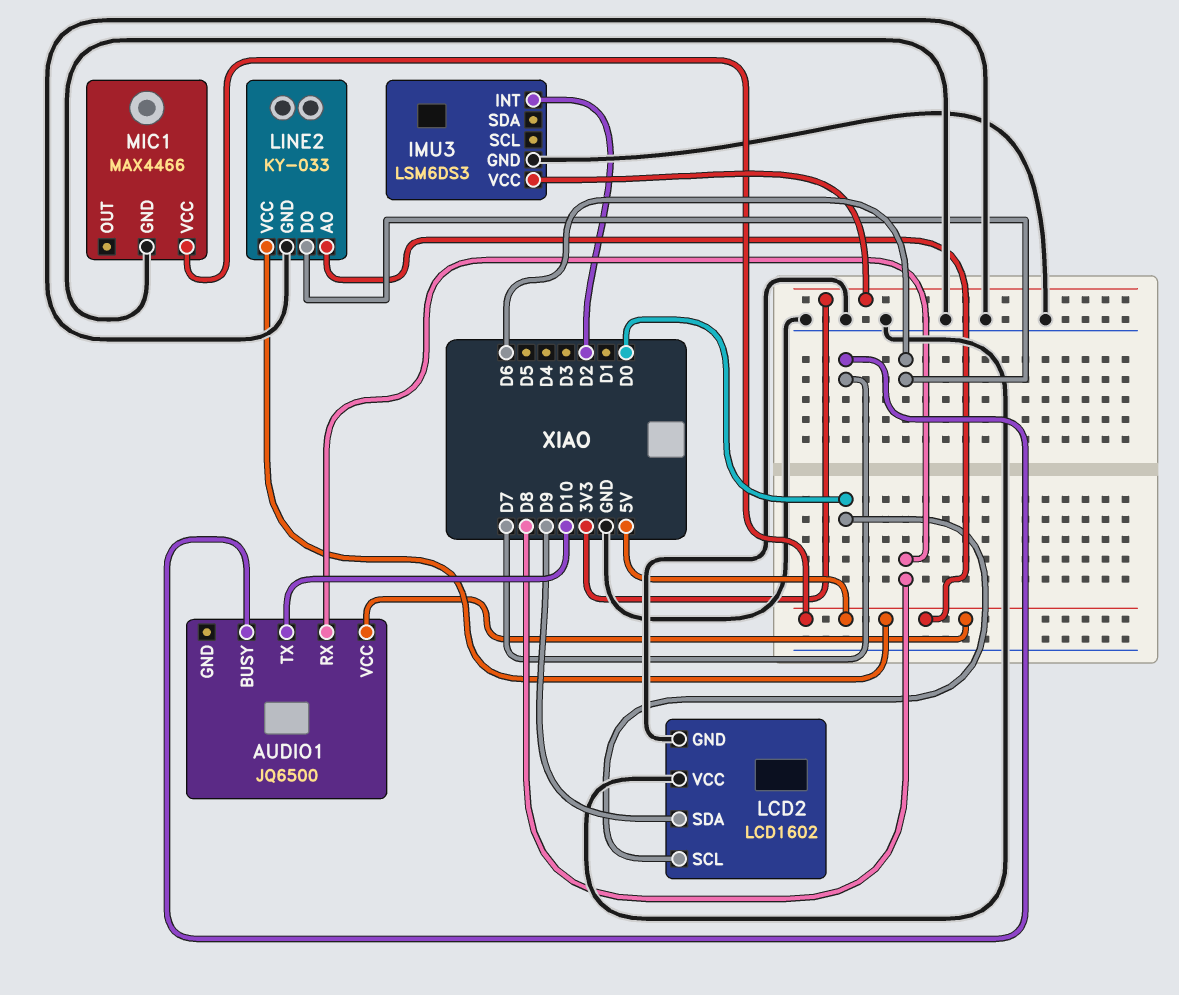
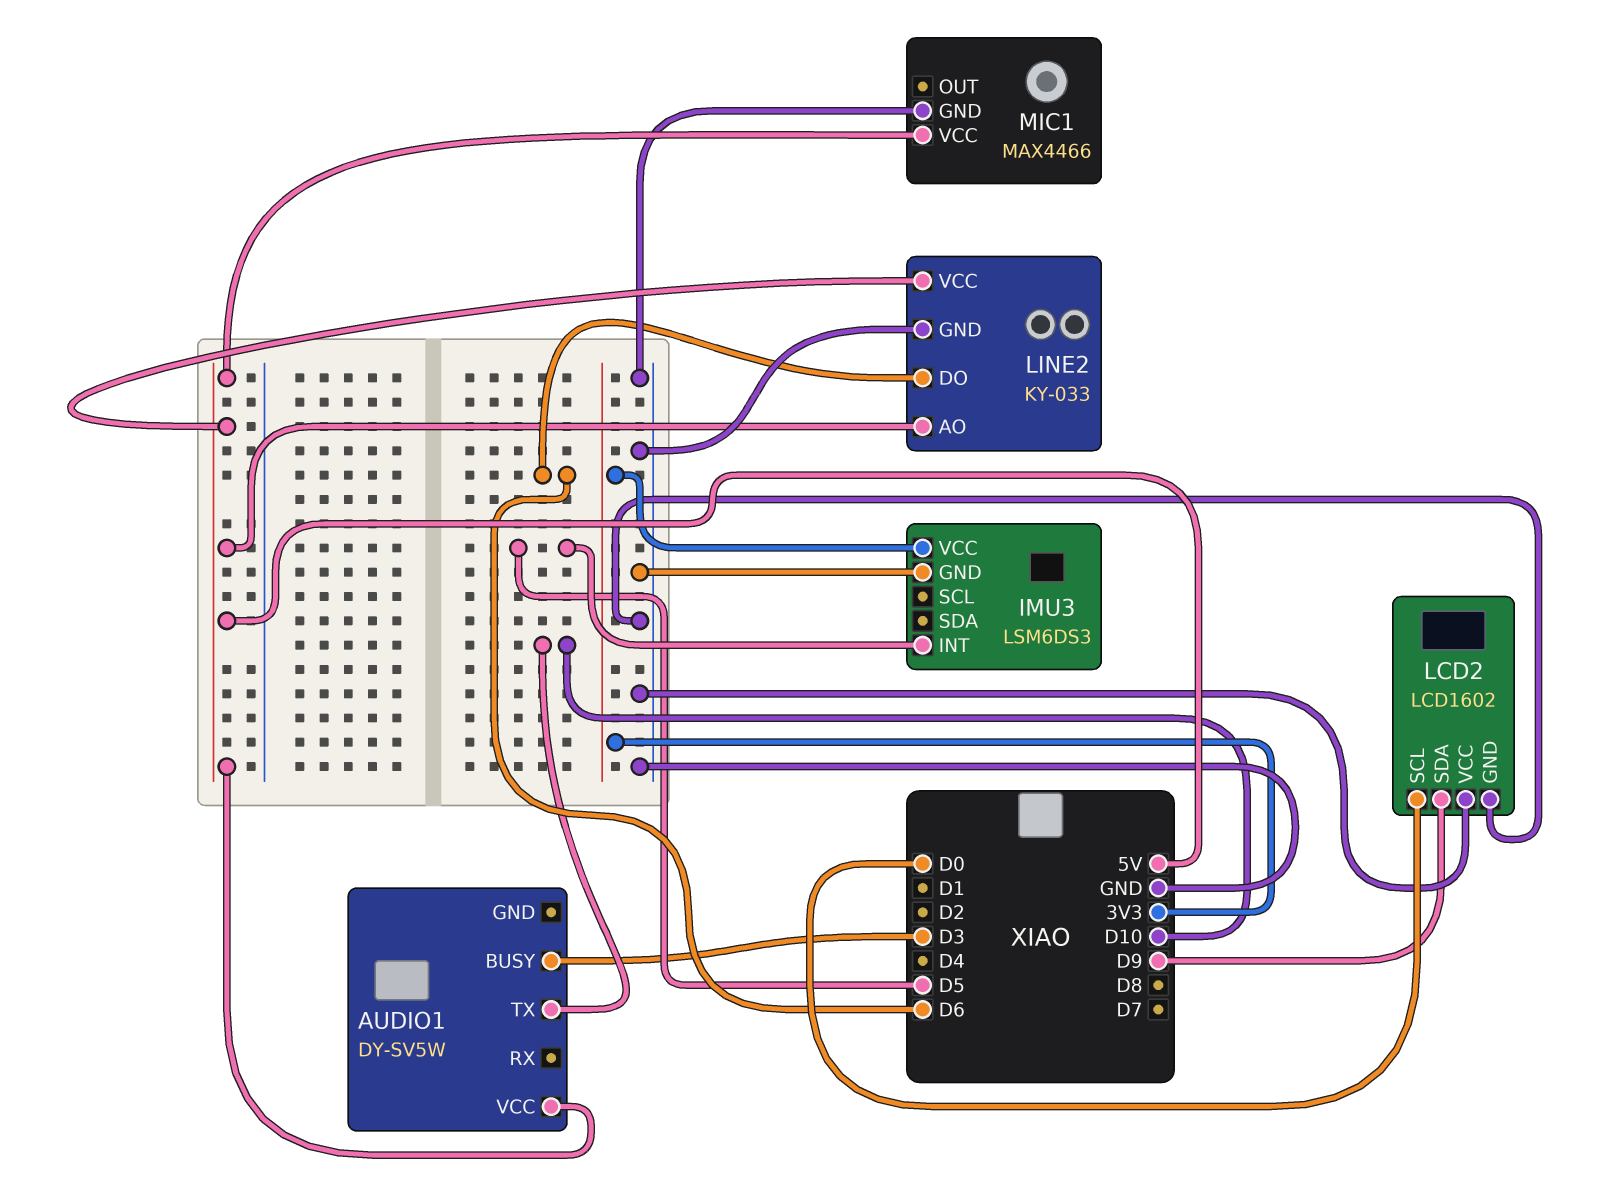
AUDIO1: JQ6500 -> DY-SV5W
AUDIO1 pin BUSY: D7 -> D3
AUDIO1 pin RX: D8 -> none
IMU3 pin INT: D2 -> D5

